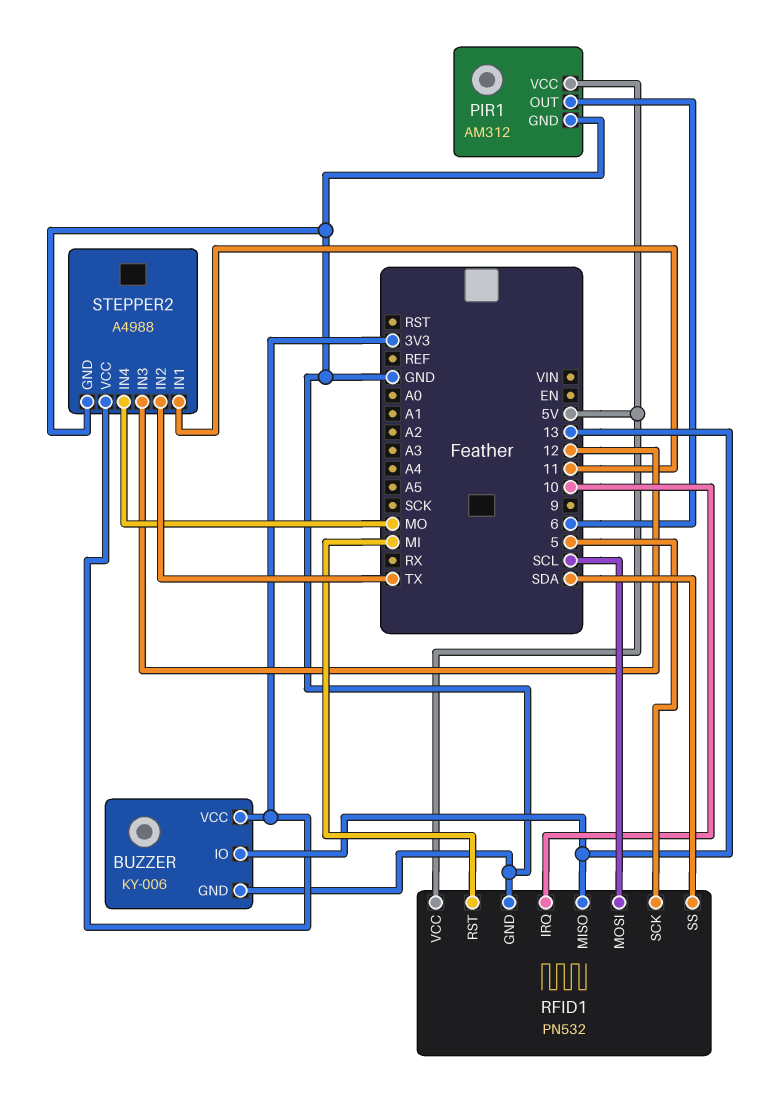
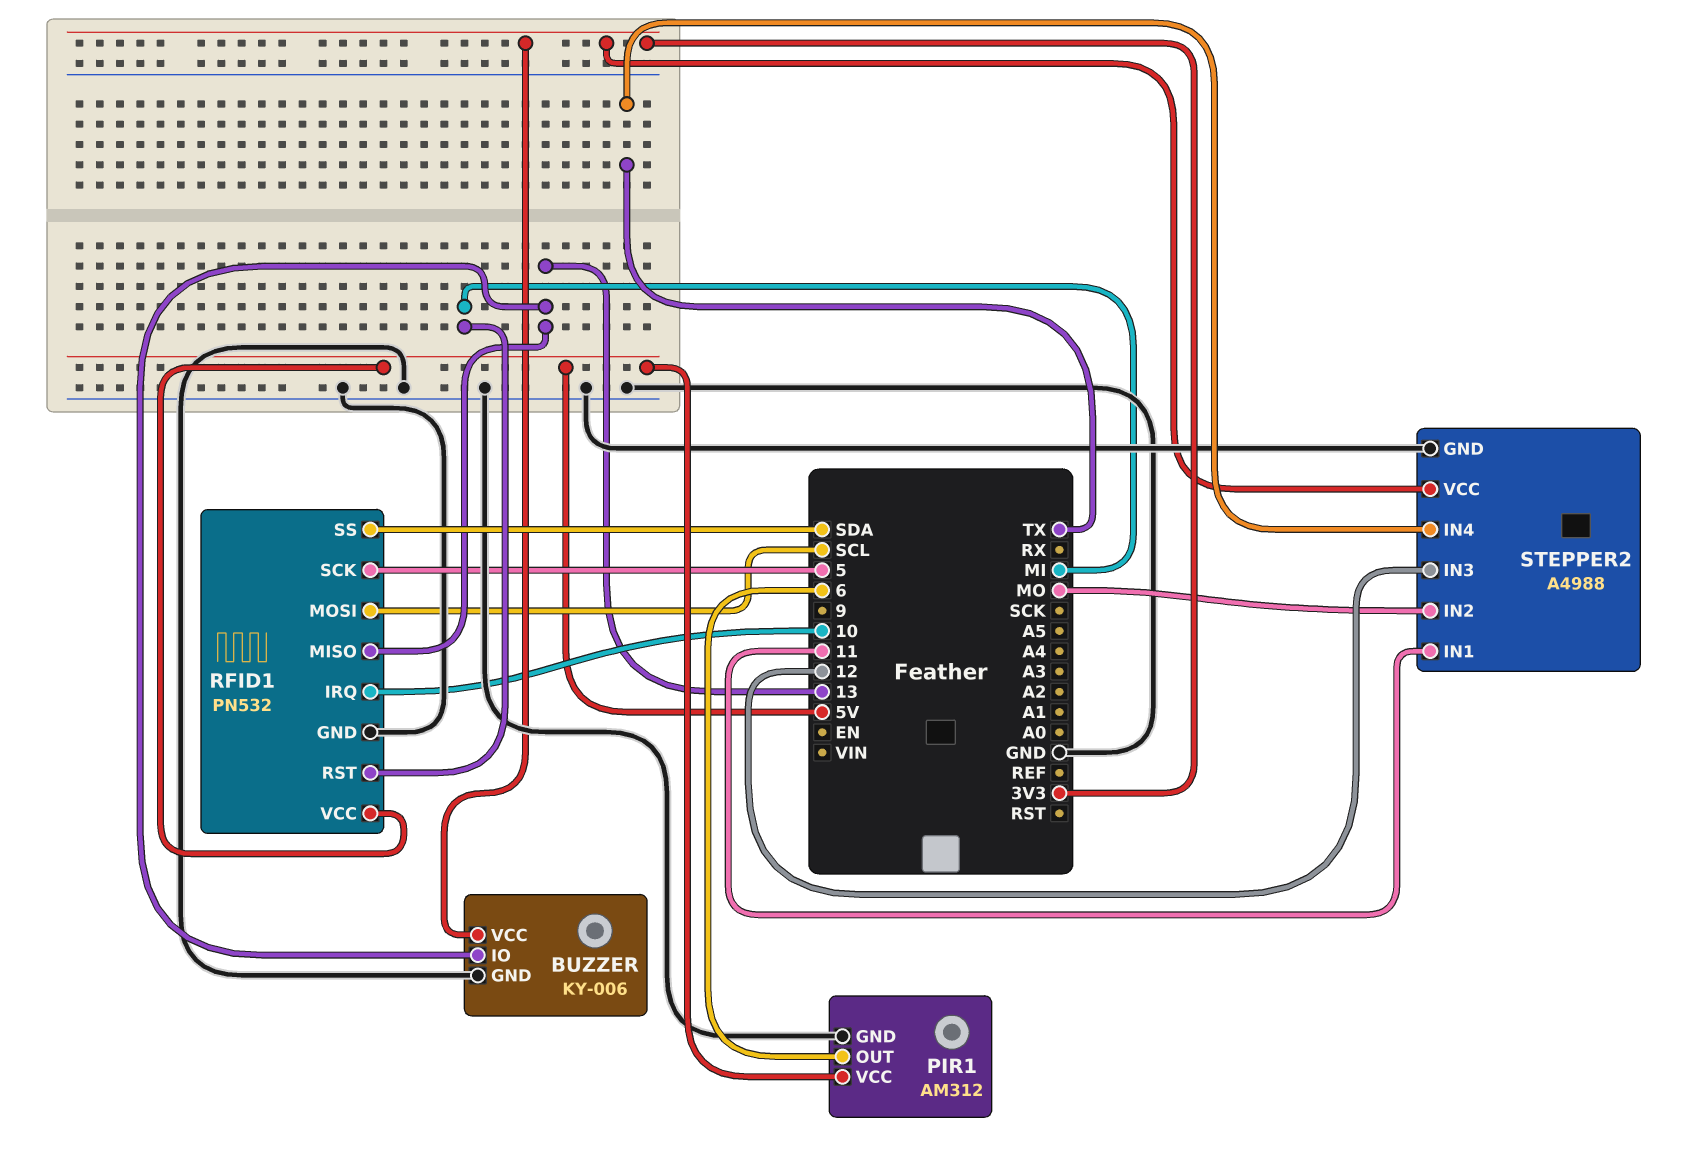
STEPPER2 pin IN2: TX -> MO
STEPPER2 pin IN4: MO -> TX

